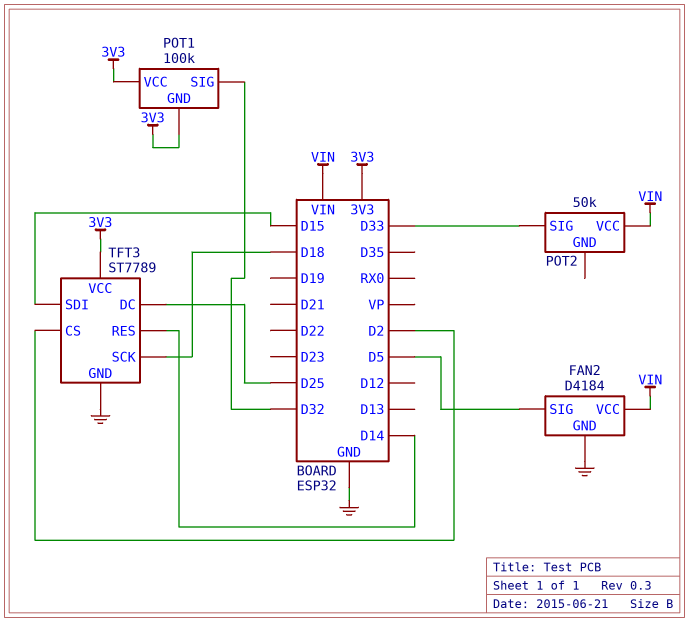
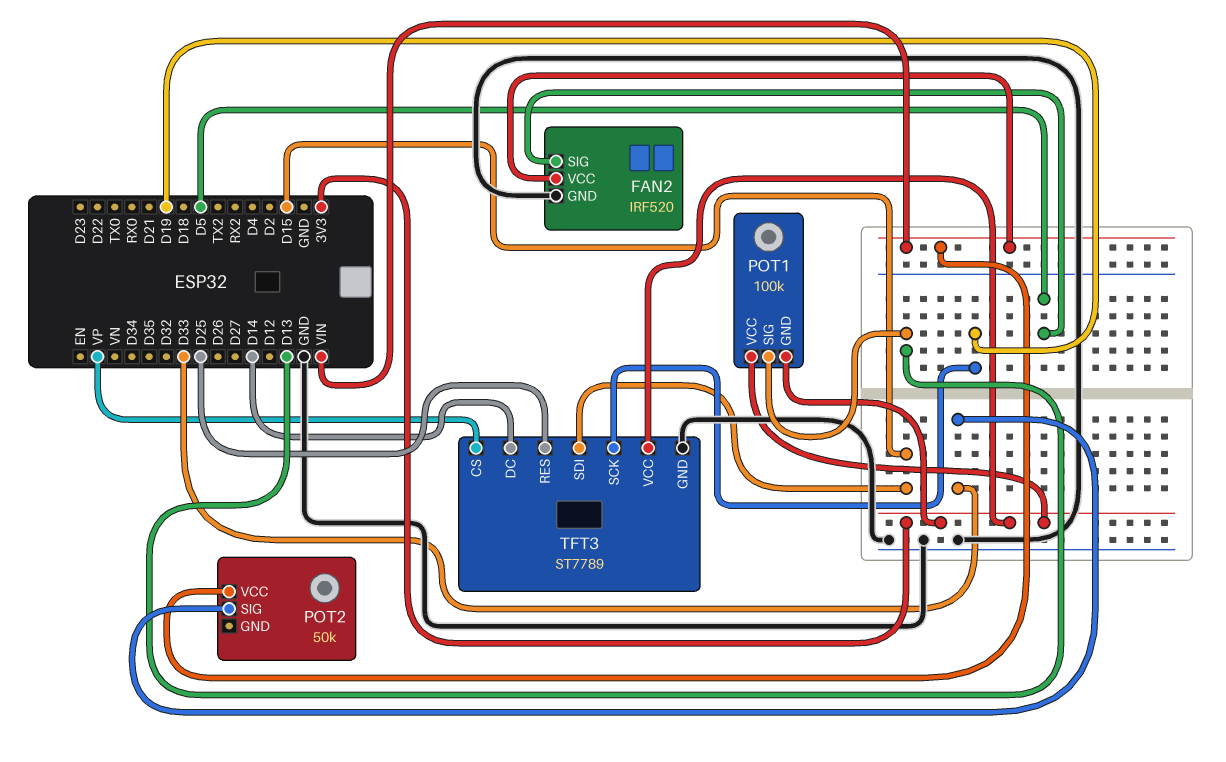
FAN2: D4184 -> IRF520
POT1 pin SIG: D32 -> D13
TFT3 pin CS: D2 -> VP
TFT3 pin DC: D25 -> D14
TFT3 pin RES: D14 -> D25
TFT3 pin SCK: D18 -> D19

